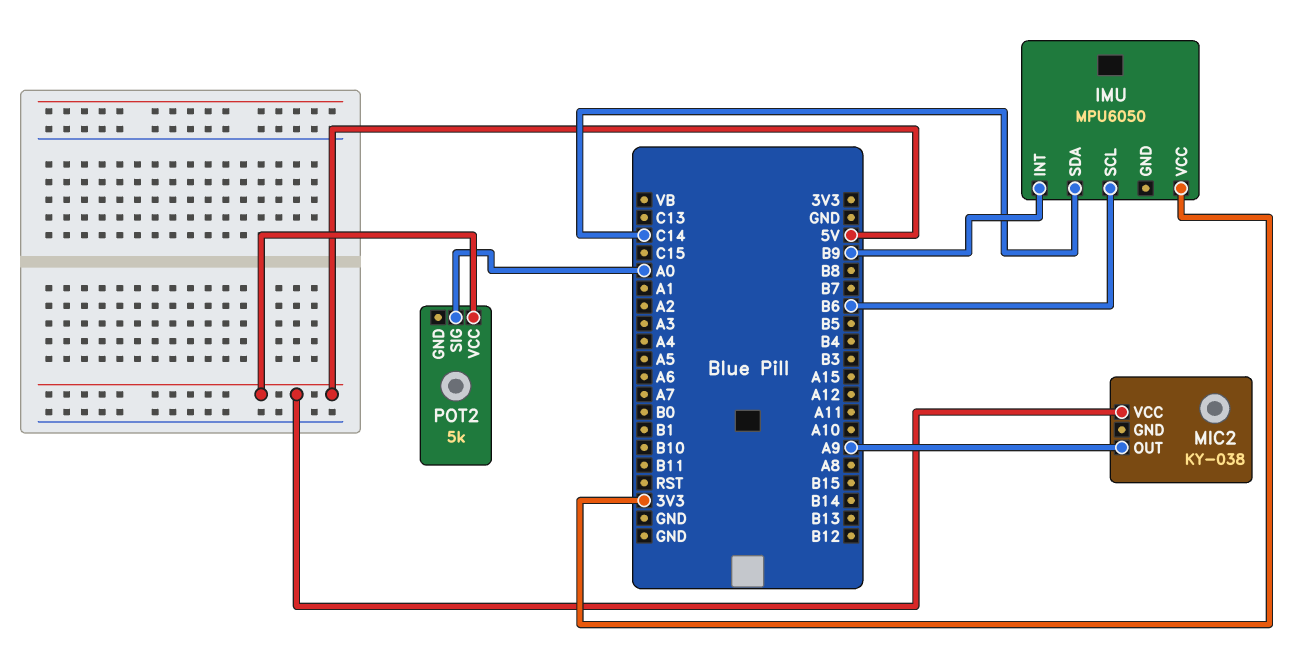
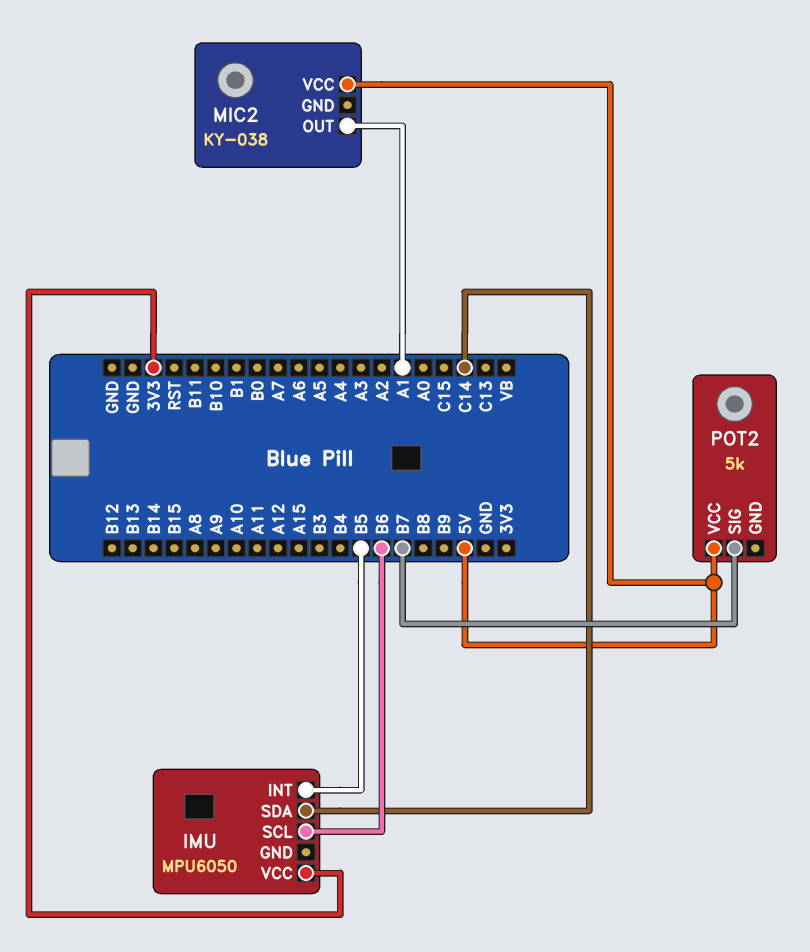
IMU pin INT: B9 -> B5
MIC2 pin OUT: A9 -> A1
POT2 pin SIG: A0 -> B7

